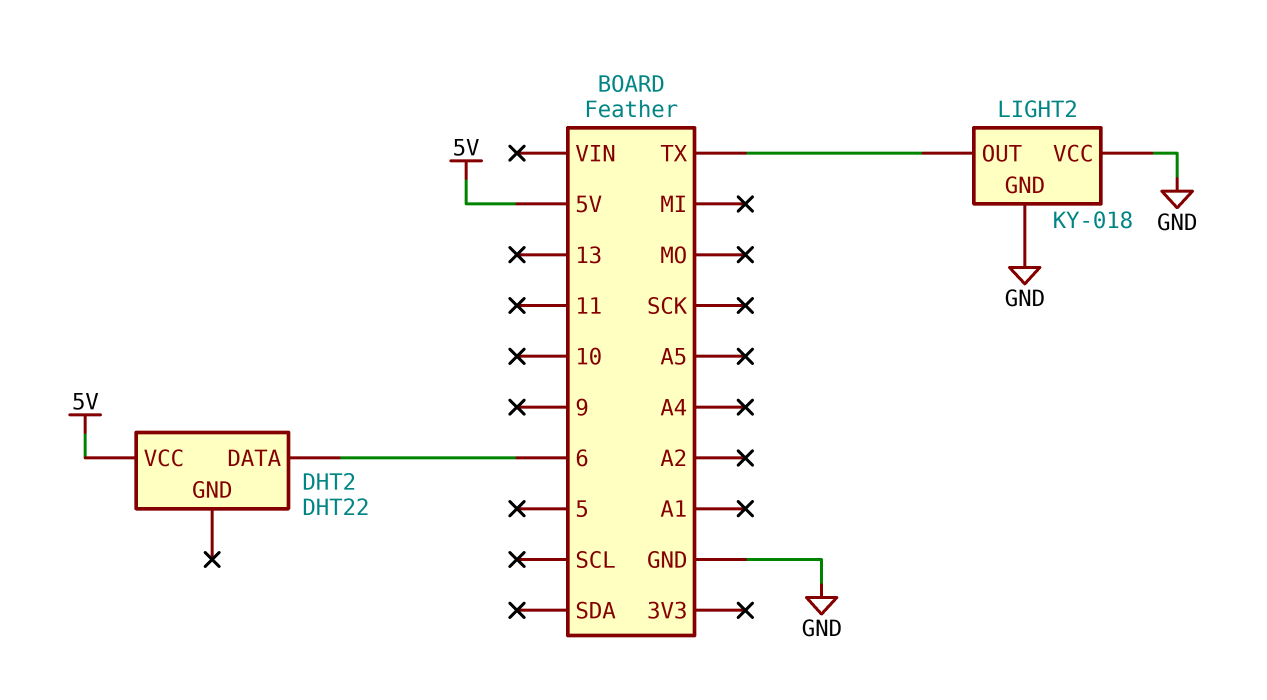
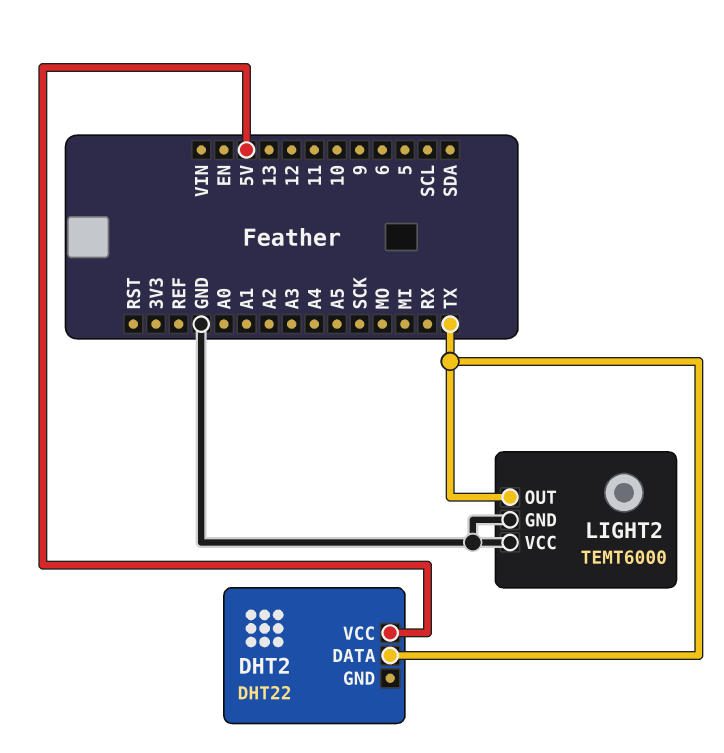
DHT2 pin DATA: 6 -> TX
LIGHT2: KY-018 -> TEMT6000

